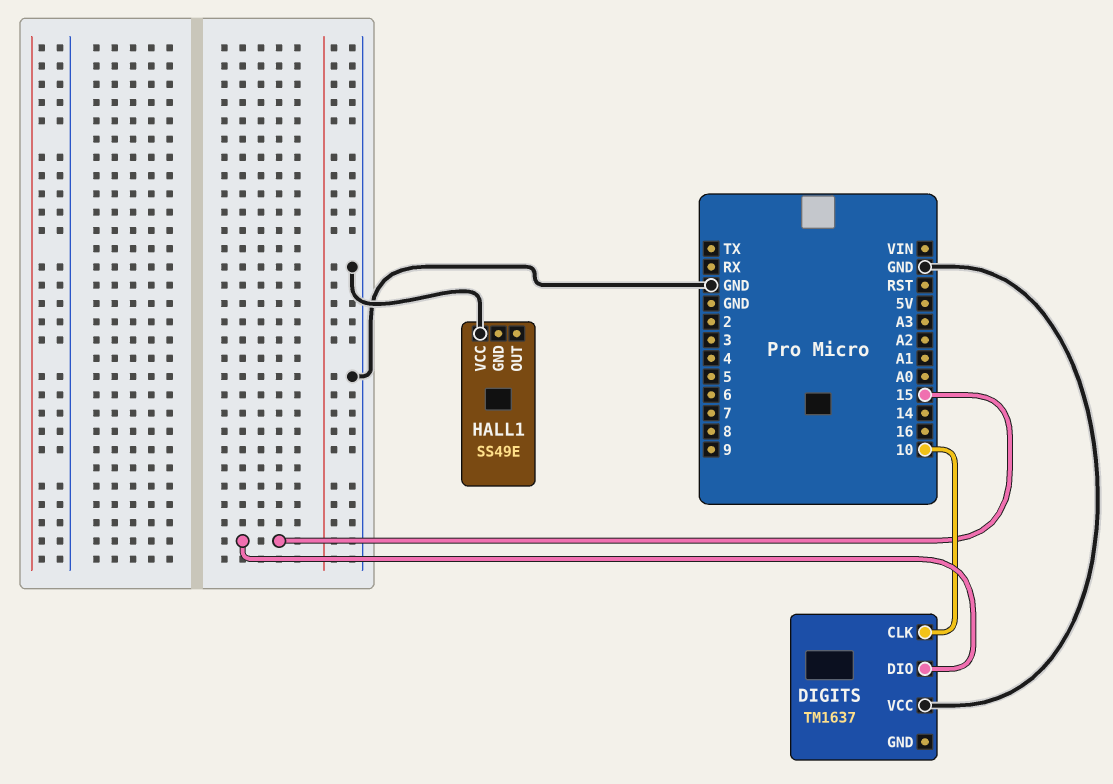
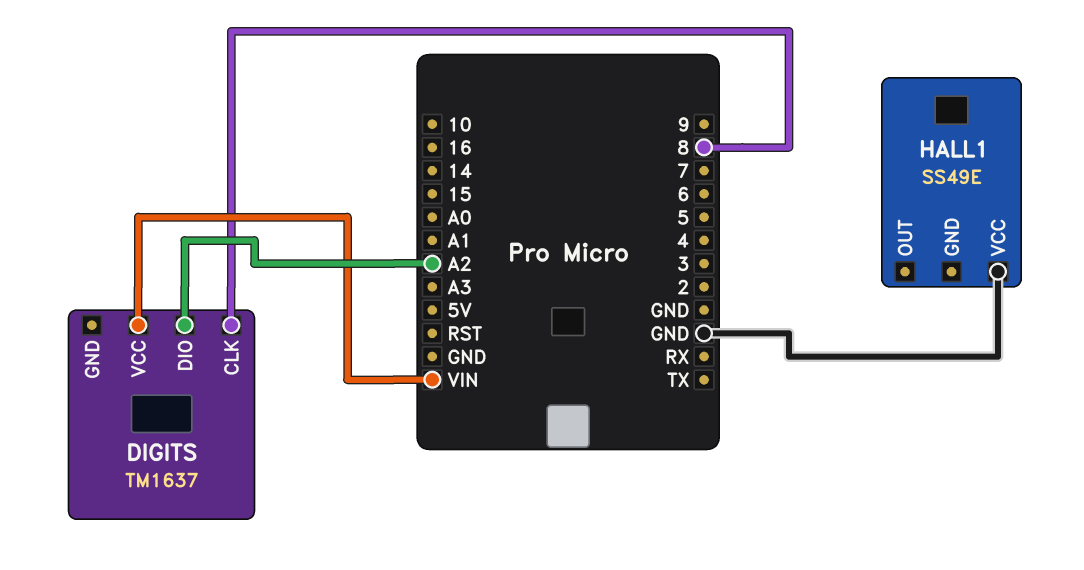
DIGITS pin CLK: 10 -> 8
DIGITS pin DIO: 15 -> A2
DIGITS pin VCC: GND -> VIN

